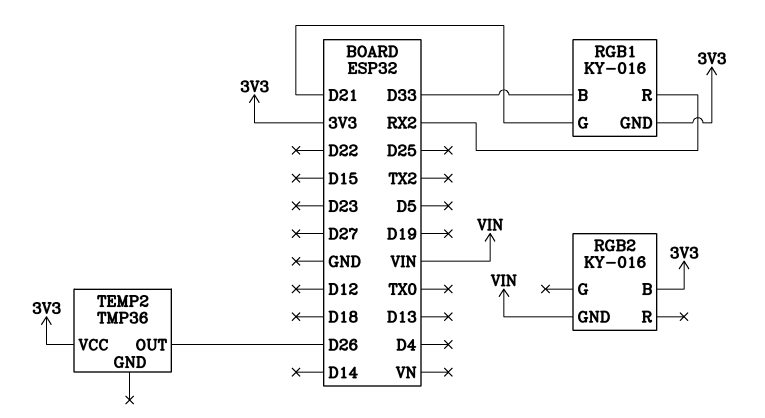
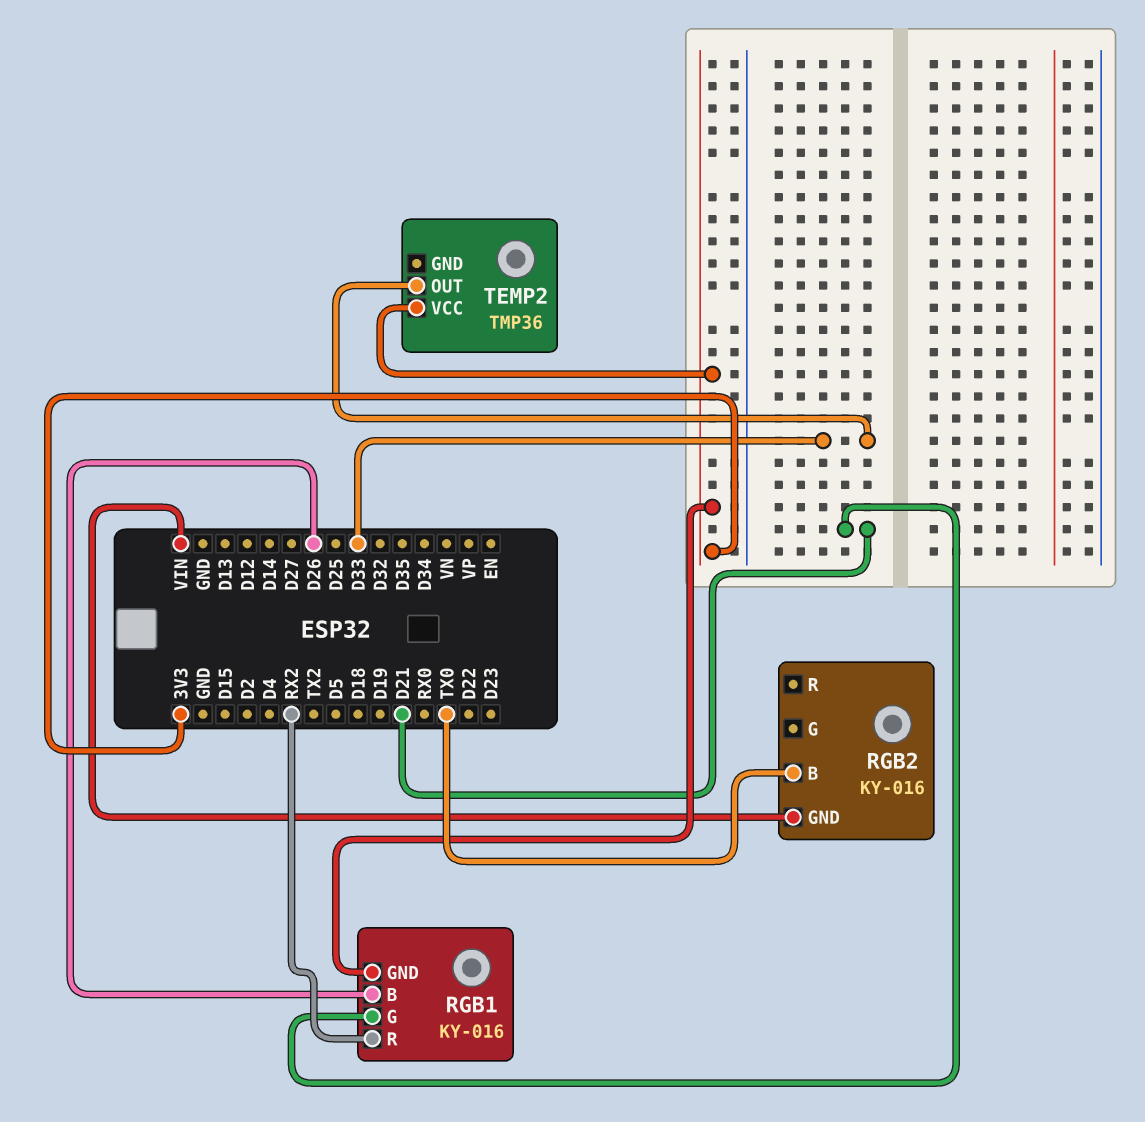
RGB1 pin B: D33 -> D26
RGB2 pin B: 3V3 -> TX0
TEMP2 pin OUT: D26 -> D33

